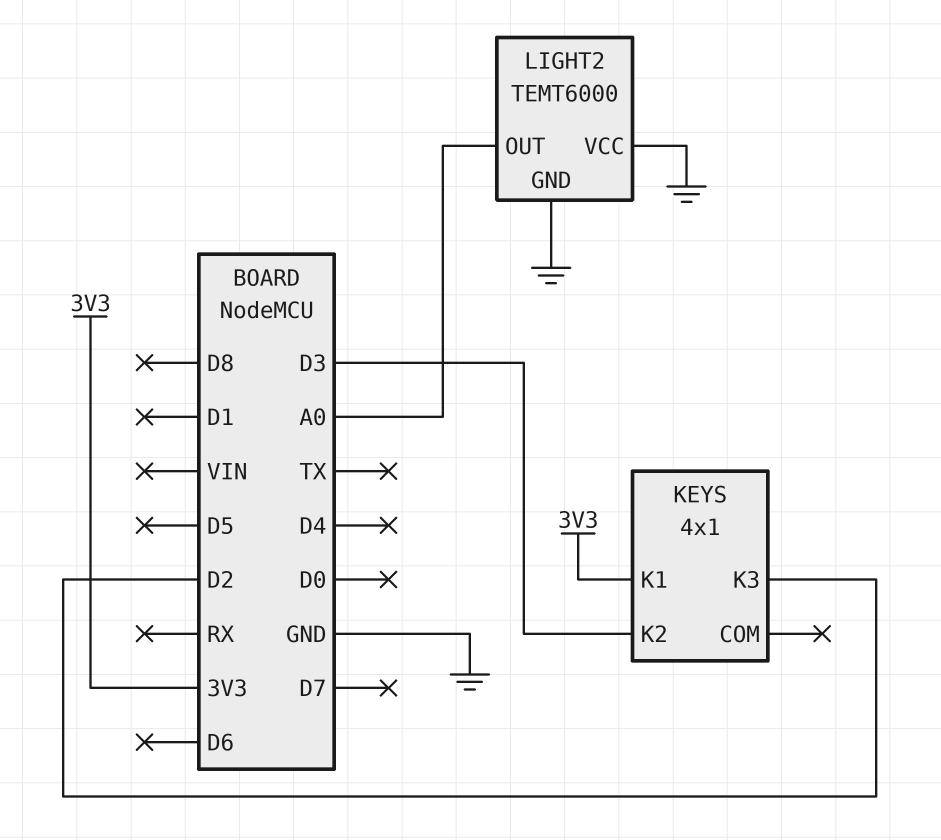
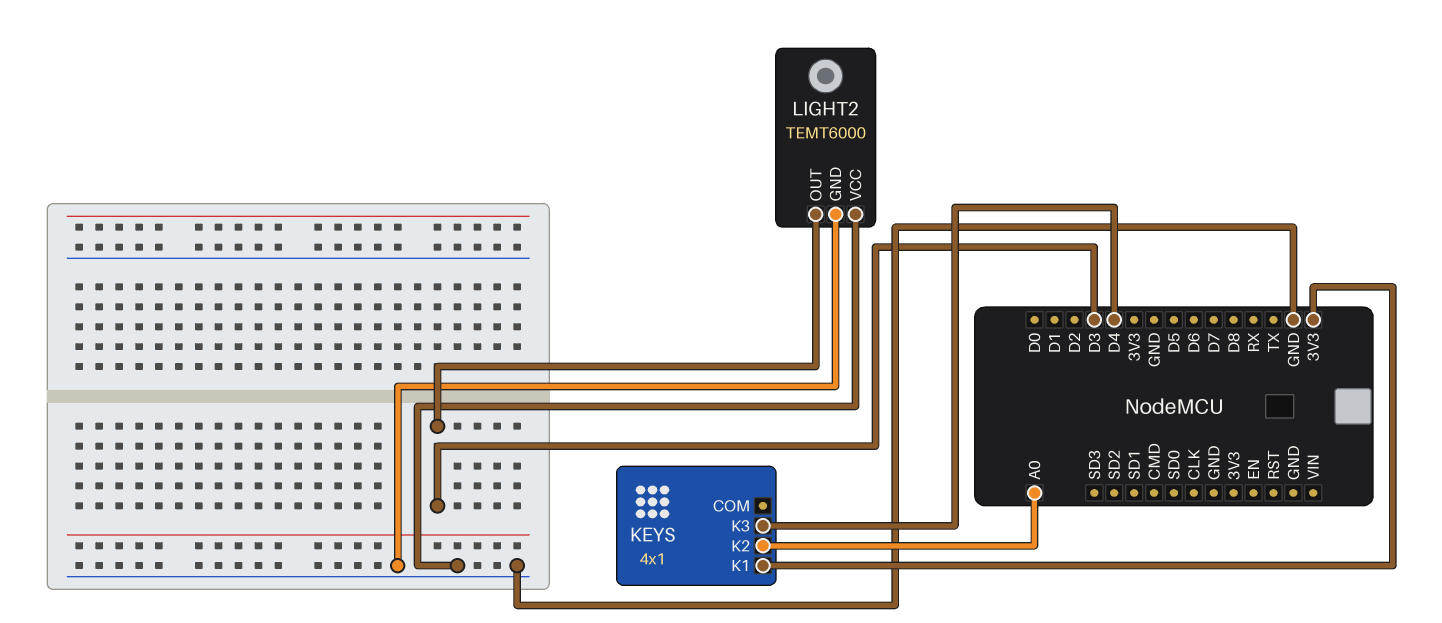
KEYS pin K2: D3 -> A0
KEYS pin K3: D2 -> D4
LIGHT2 pin OUT: A0 -> D3

